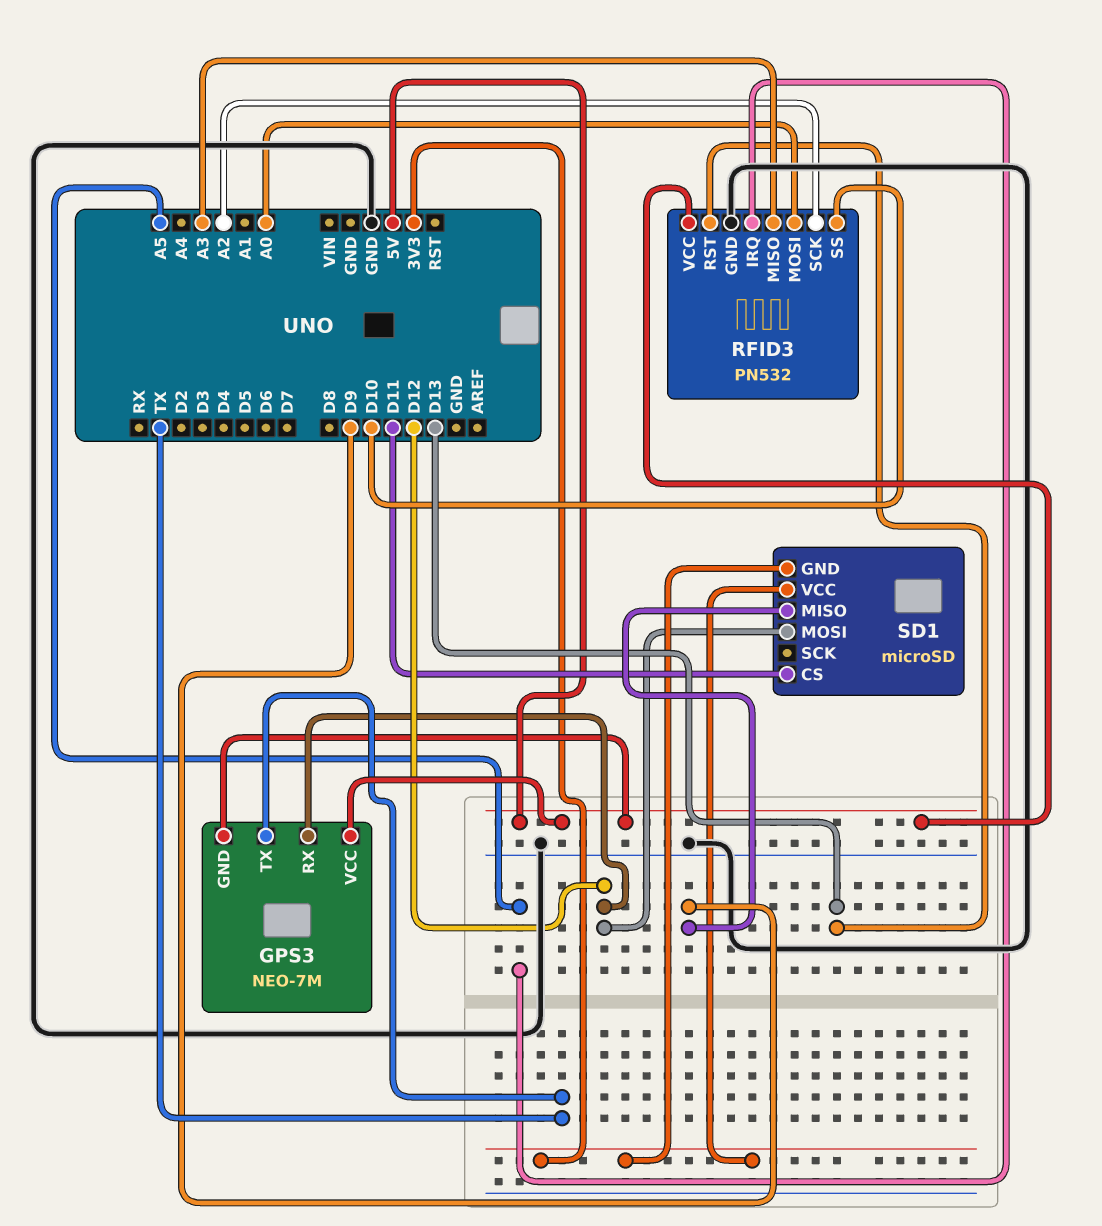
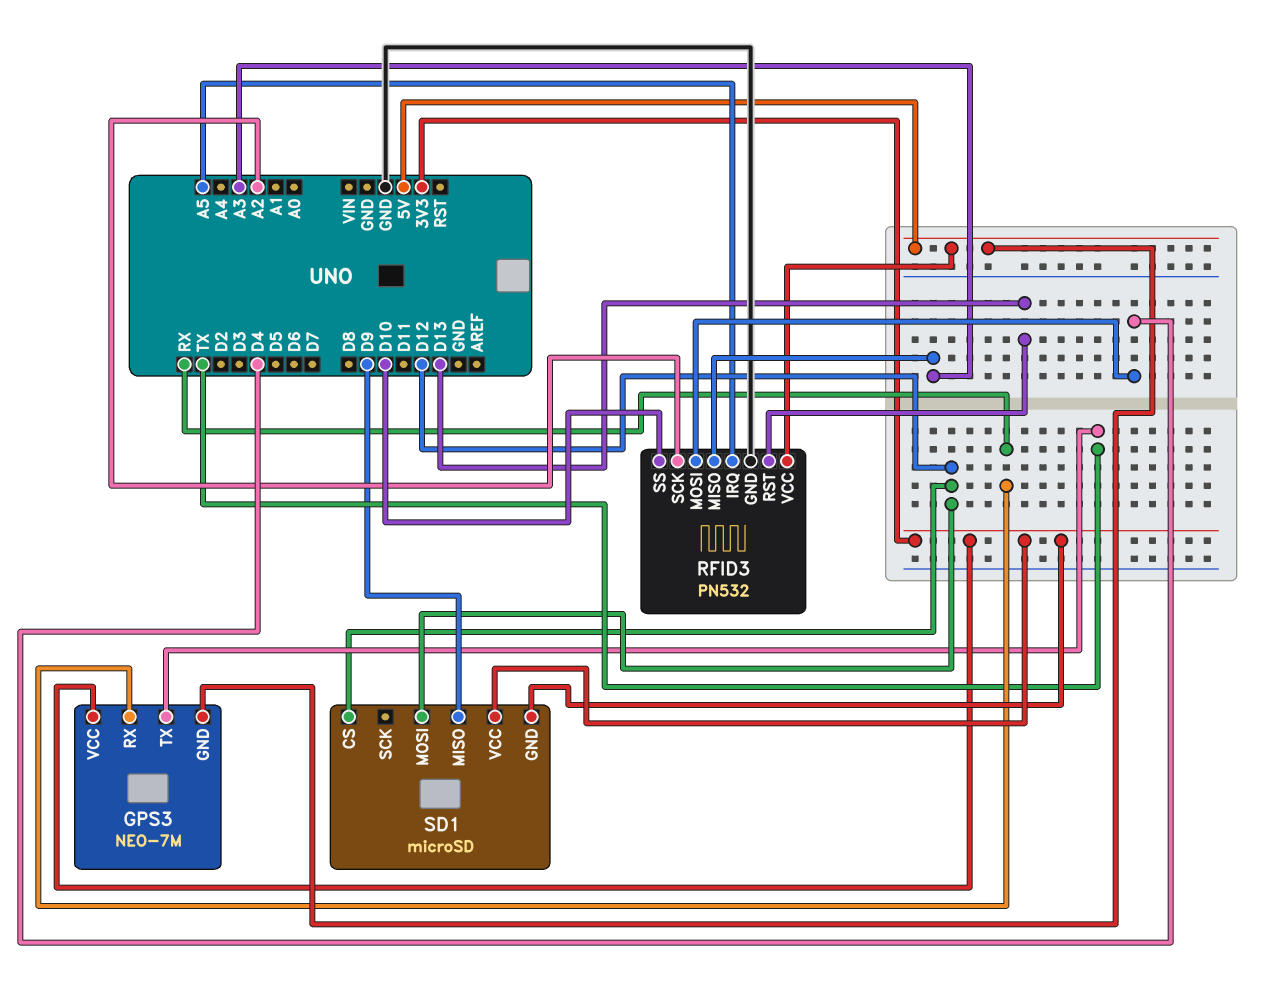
GPS3 pin RX: D12 -> RX
GPS3 pin VCC: 5V -> 3V3
RFID3 pin MOSI: A0 -> D4
SD1 pin CS: D11 -> D12

